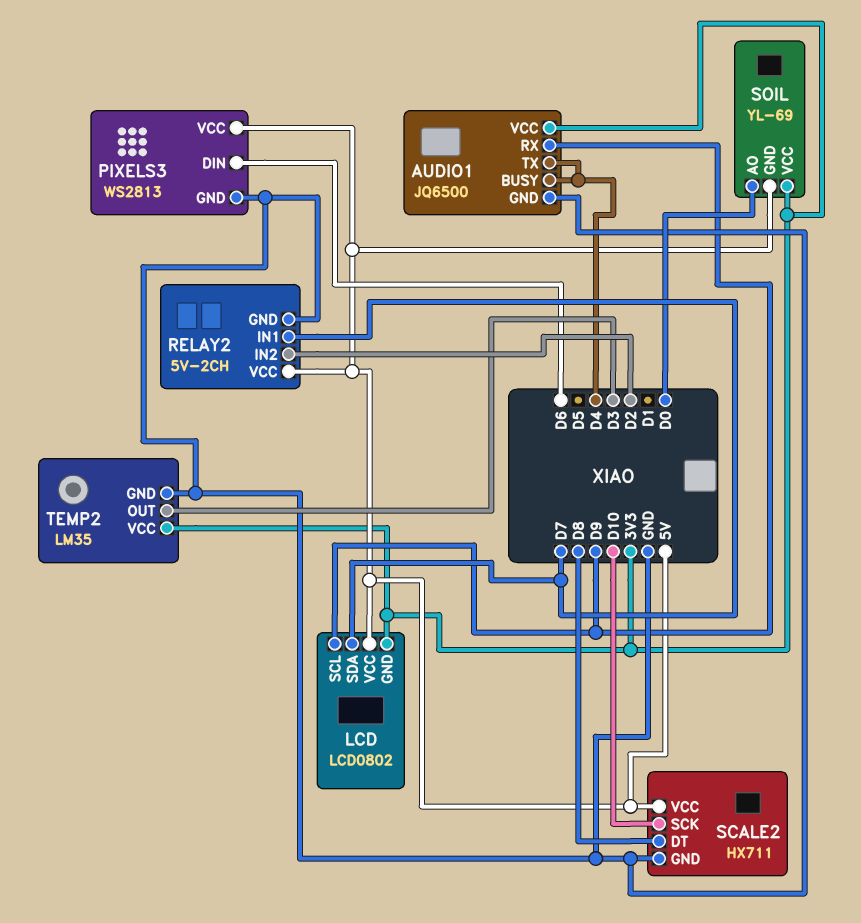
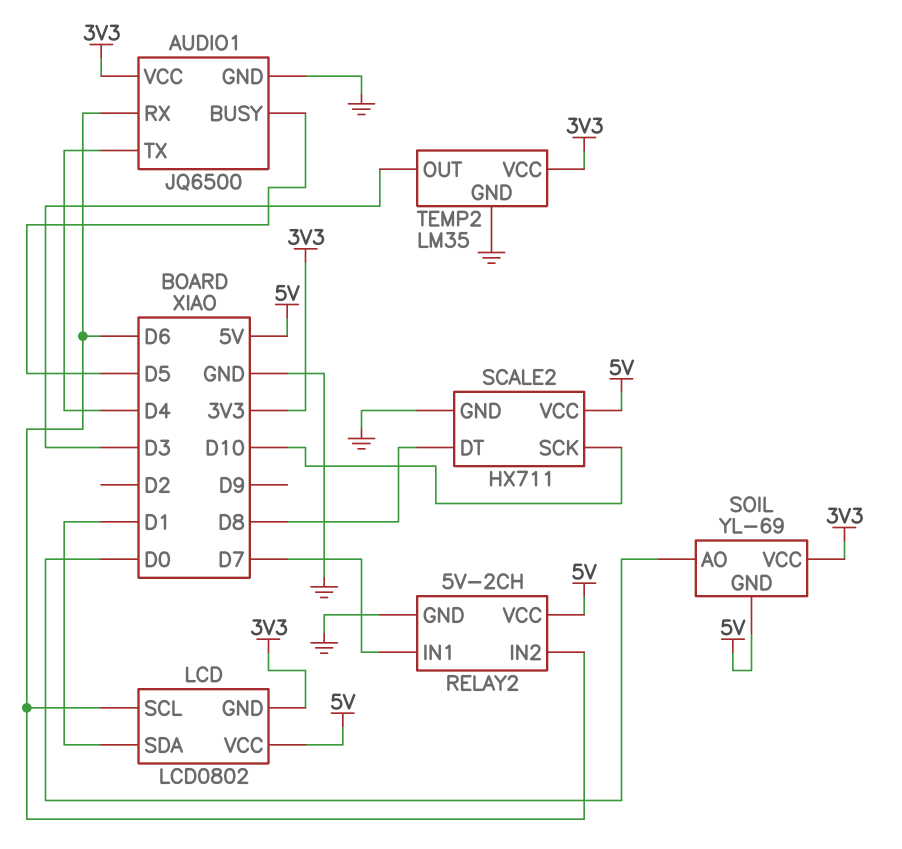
AUDIO1 pin BUSY: D4 -> D5
AUDIO1 pin RX: D9 -> D6
LCD pin SCL: D9 -> D6
LCD pin SDA: D7 -> D1
PIXELS3: WS2813 -> none
PIXELS3 pin DIN: D6 -> none
PIXELS3 pin GND: GND -> none
PIXELS3 pin VCC: 5V -> none
RELAY2 pin IN2: D2 -> D6

